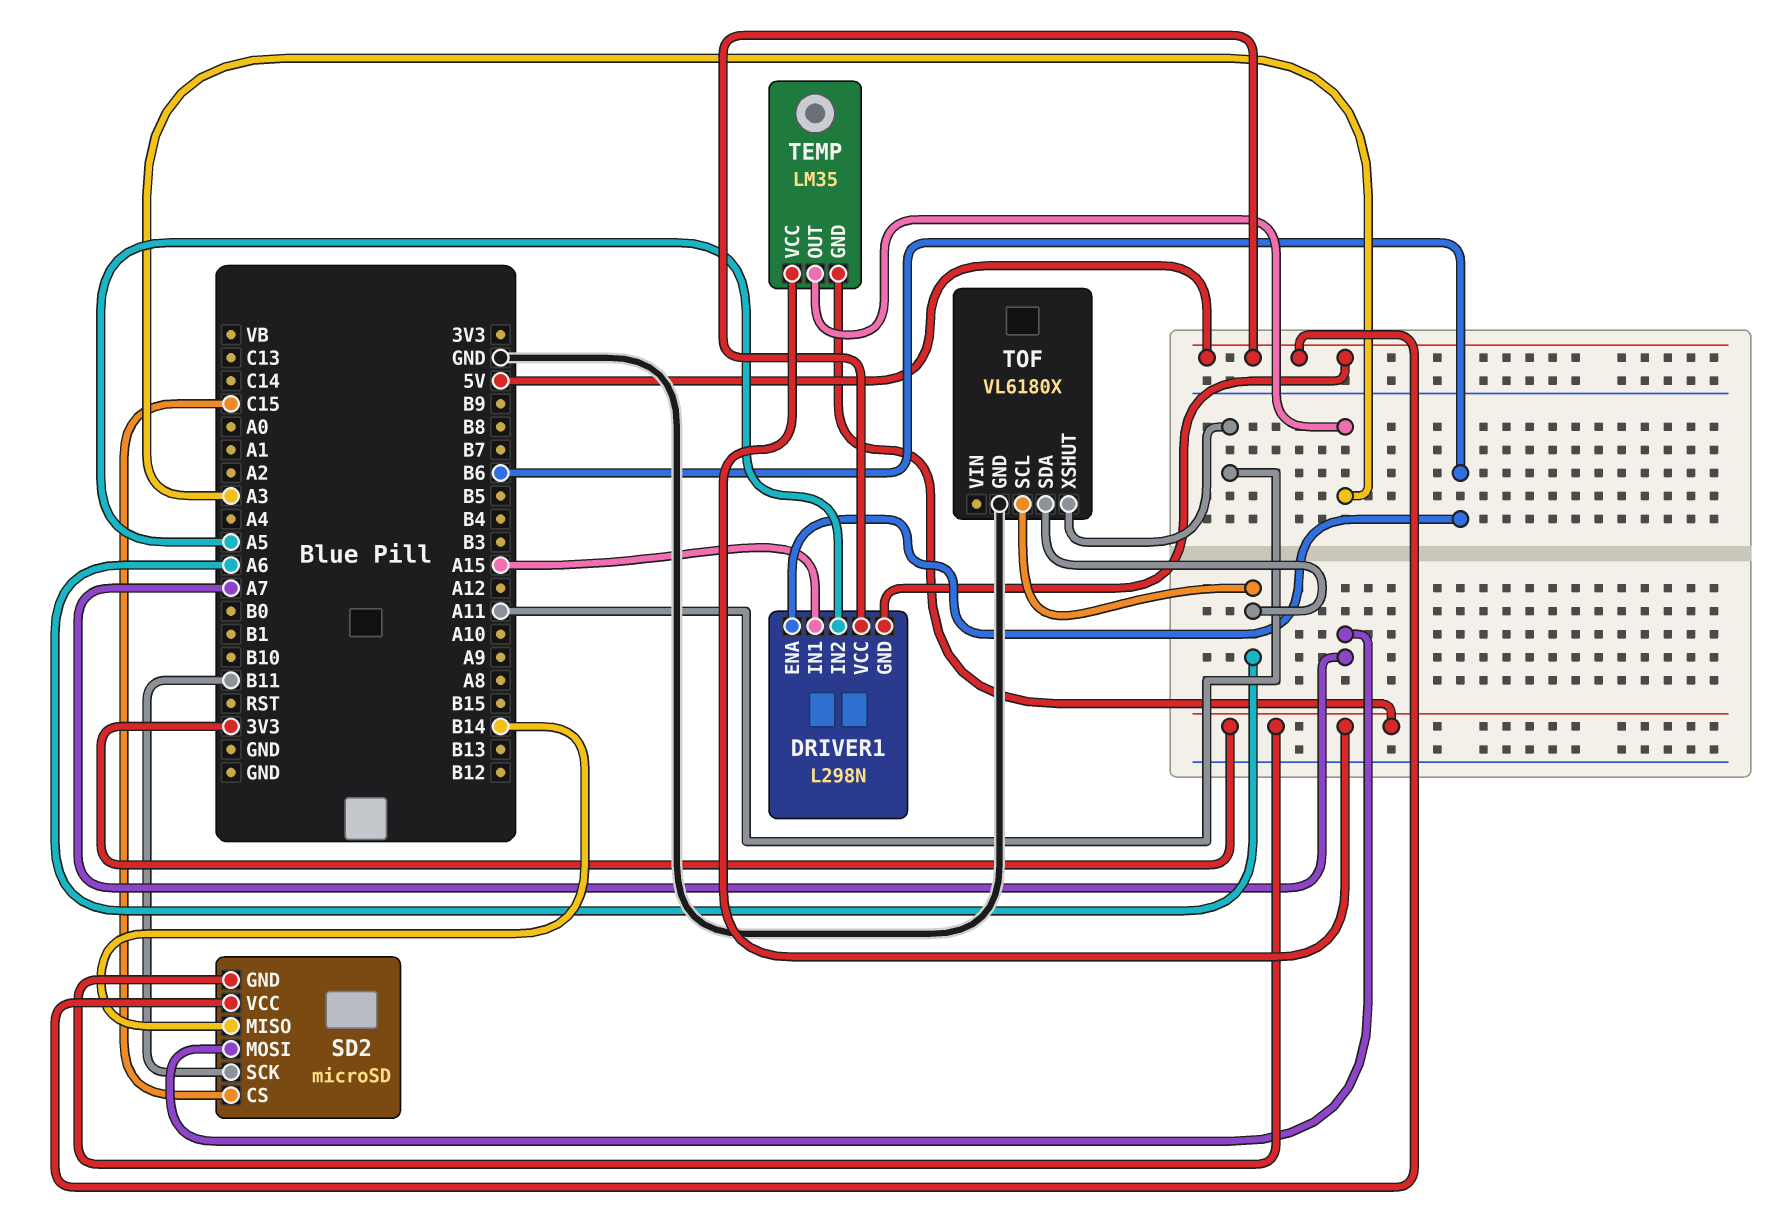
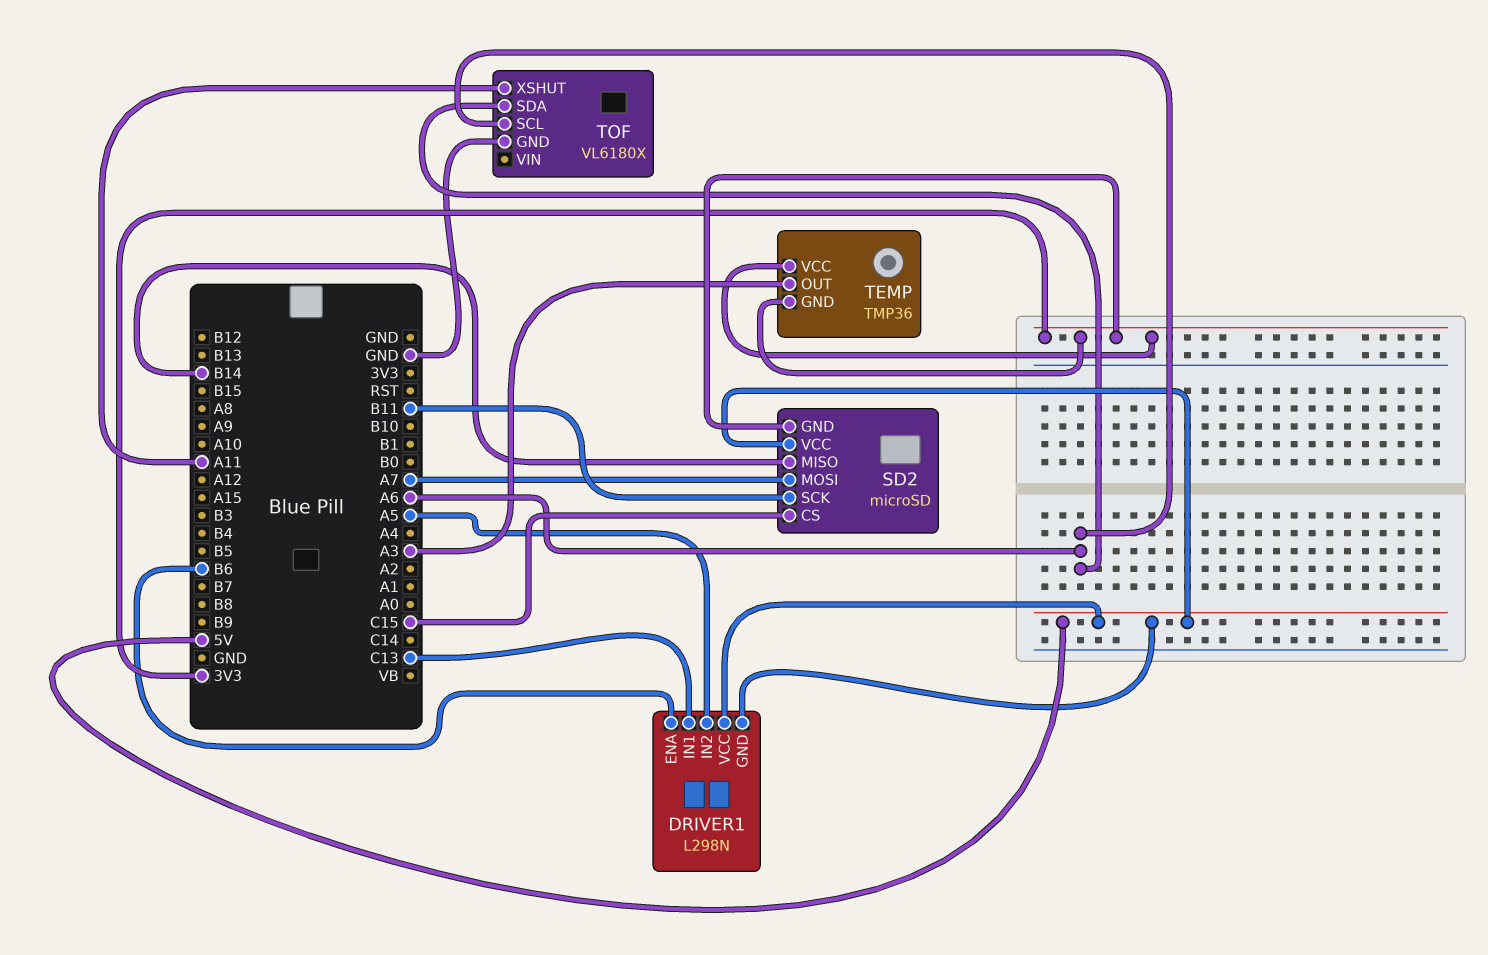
DRIVER1 pin IN1: A15 -> C13
TEMP: LM35 -> TMP36

